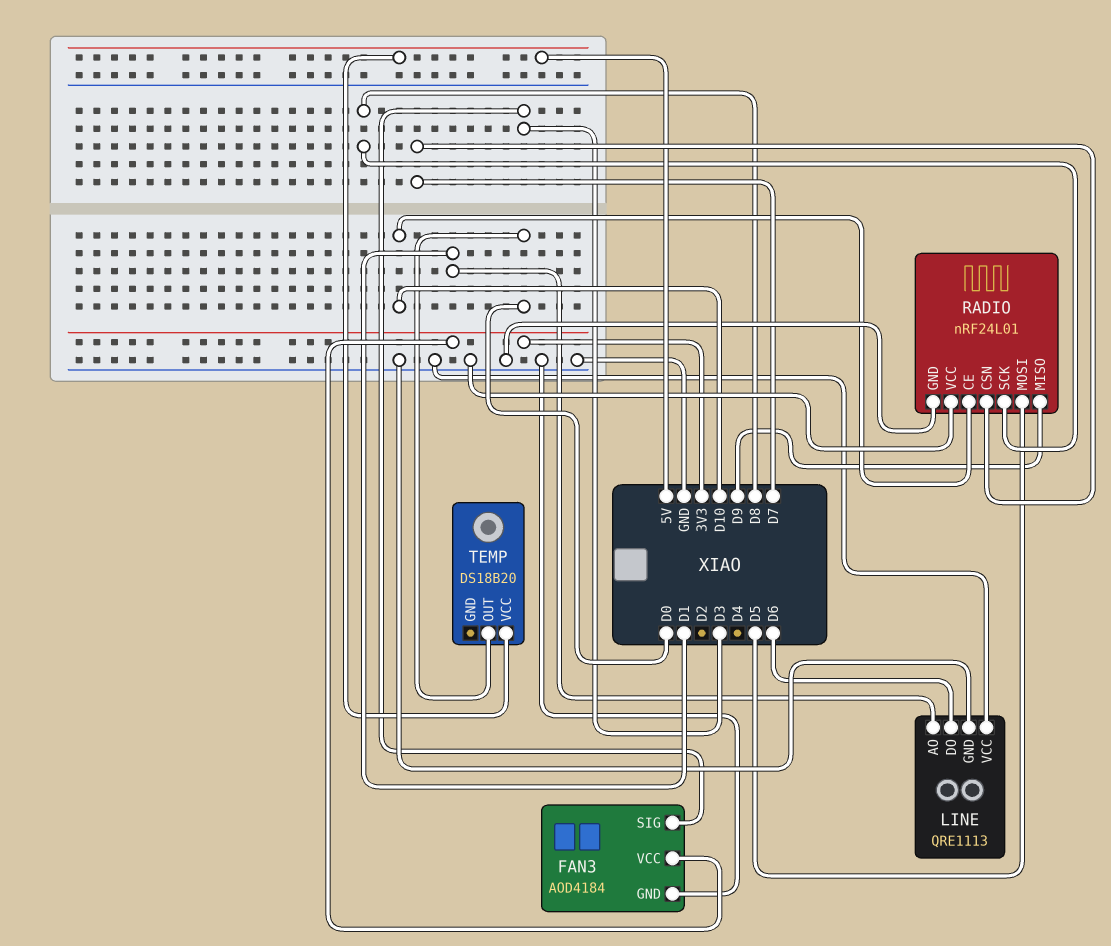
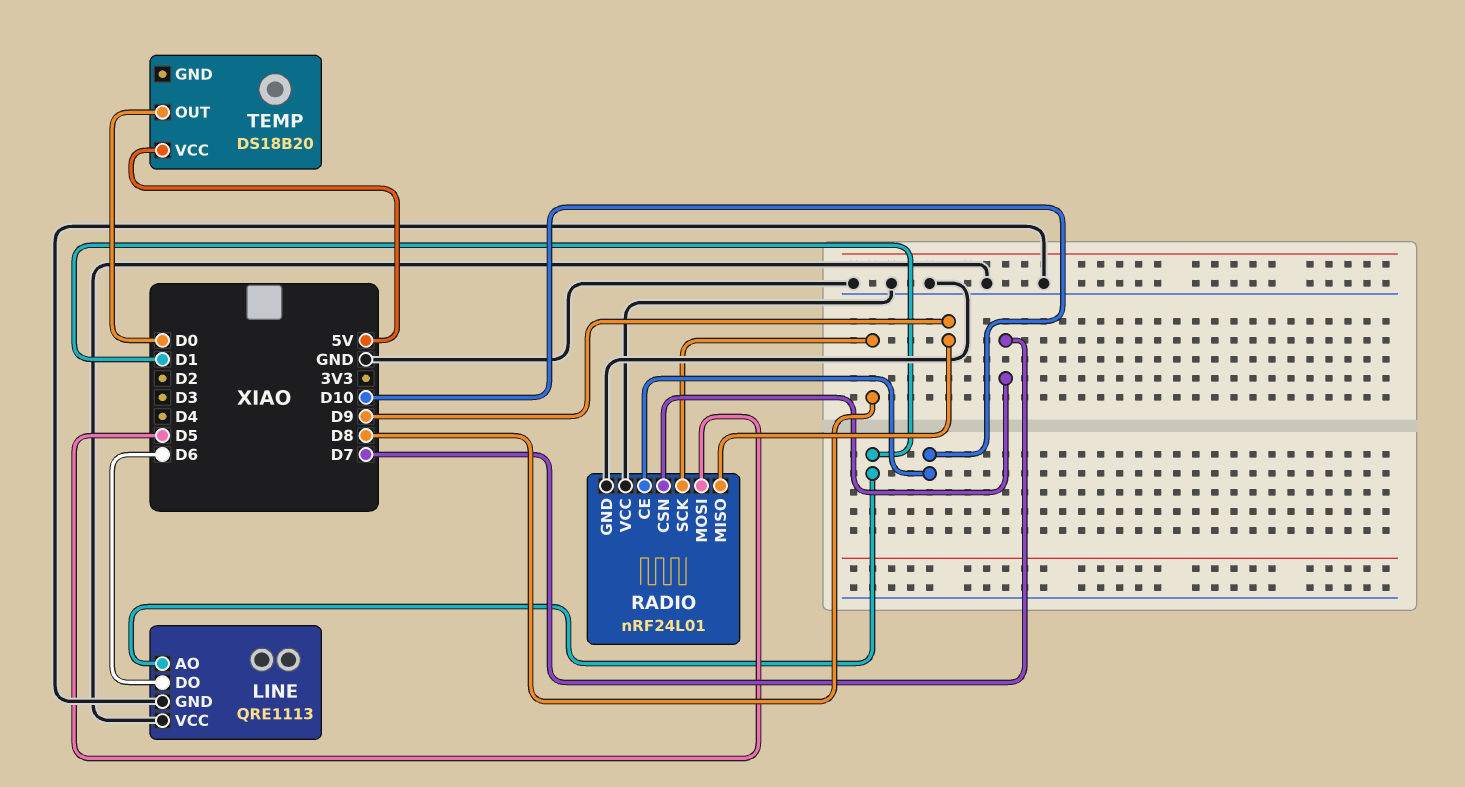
FAN3: AOD4184 -> none
FAN3 pin GND: GND -> none
FAN3 pin SIG: D3 -> none
FAN3 pin VCC: 3V3 -> none

